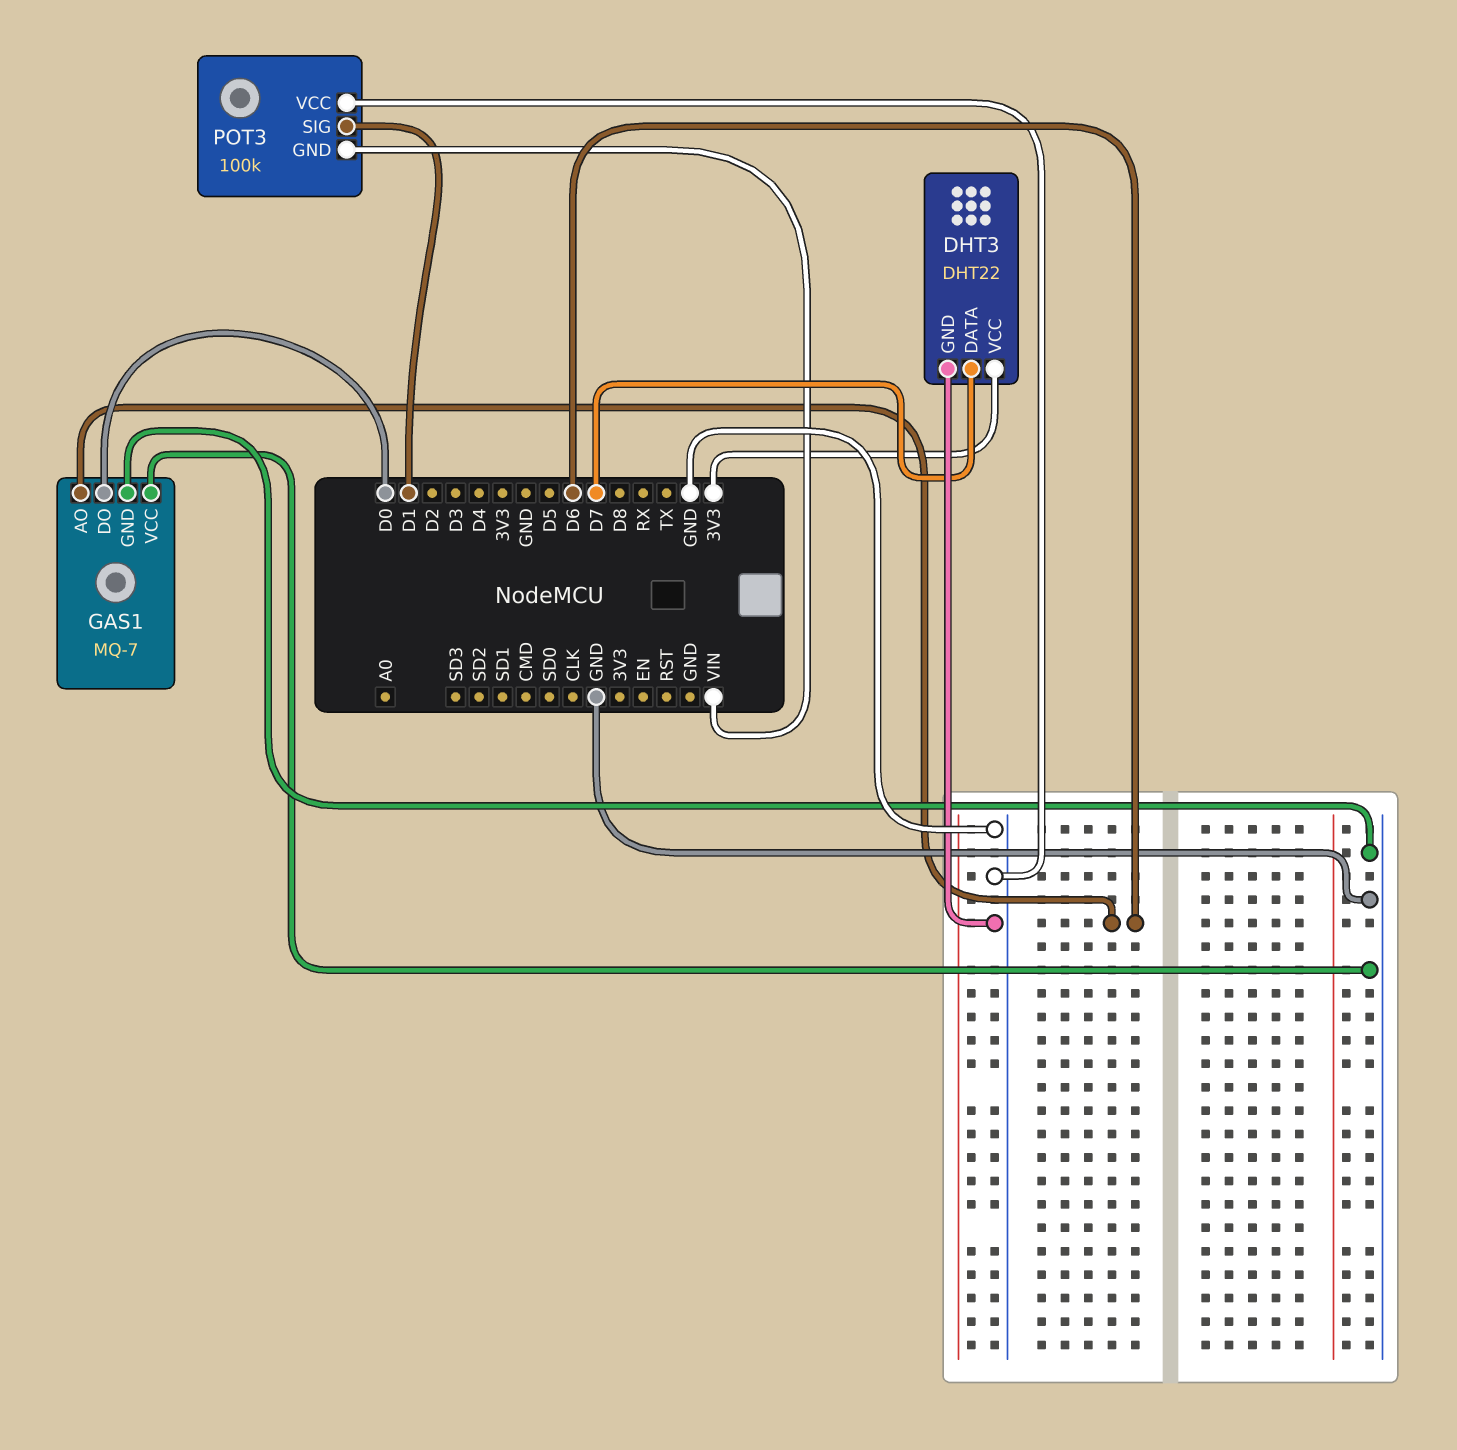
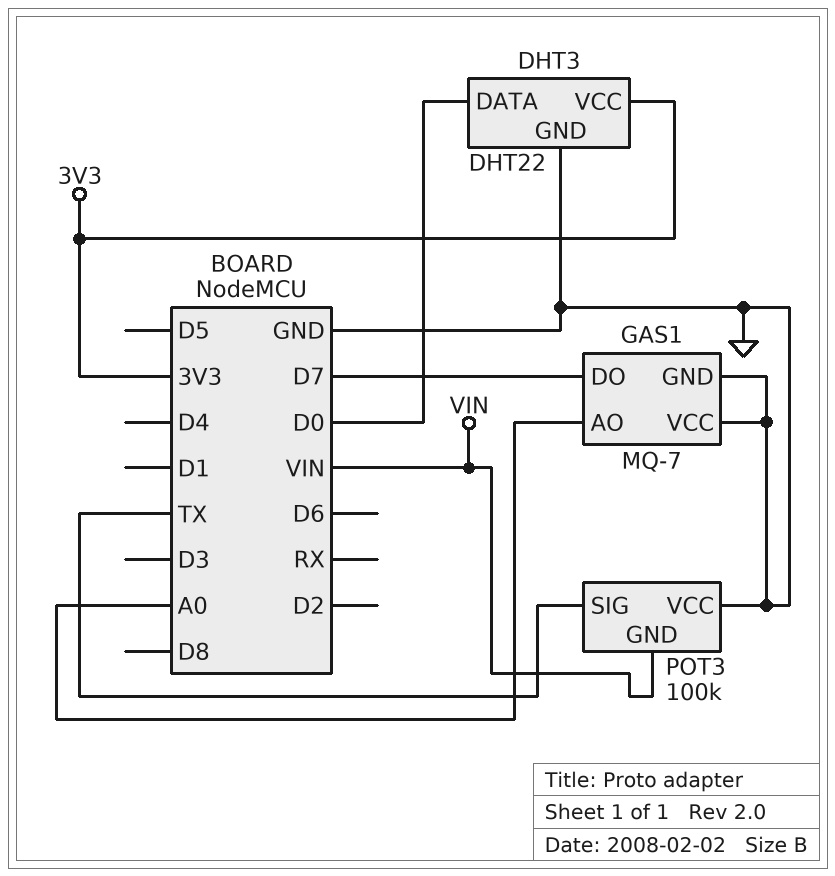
DHT3 pin DATA: D7 -> D0
GAS1 pin AO: D6 -> A0
GAS1 pin DO: D0 -> D7
POT3 pin SIG: D1 -> TX

